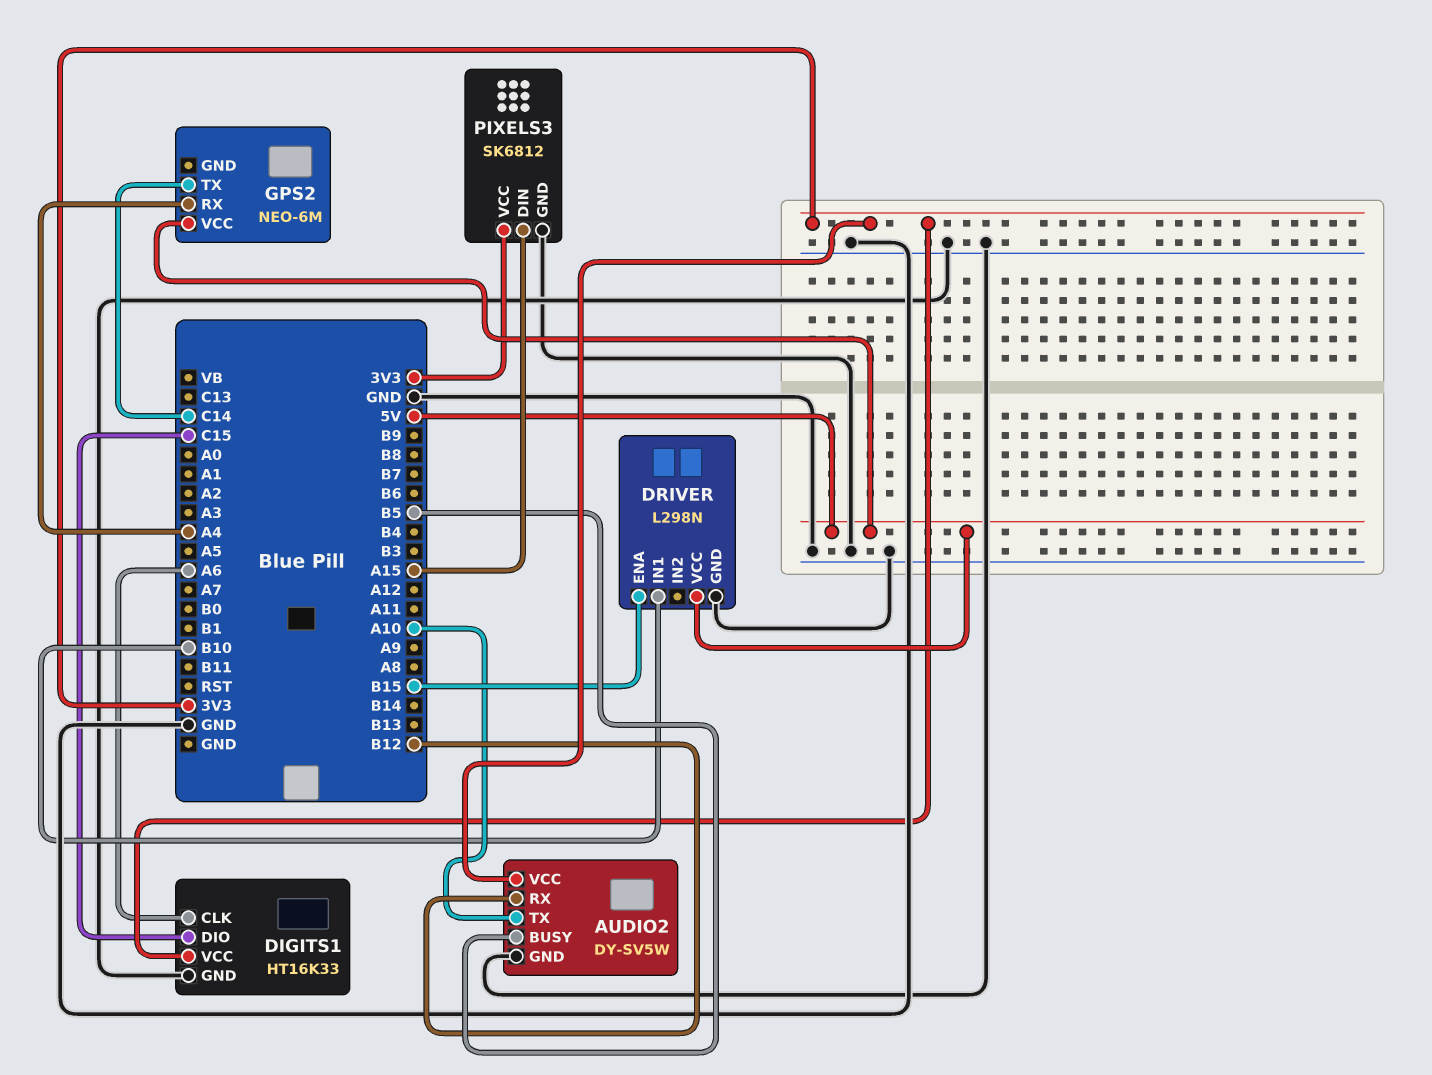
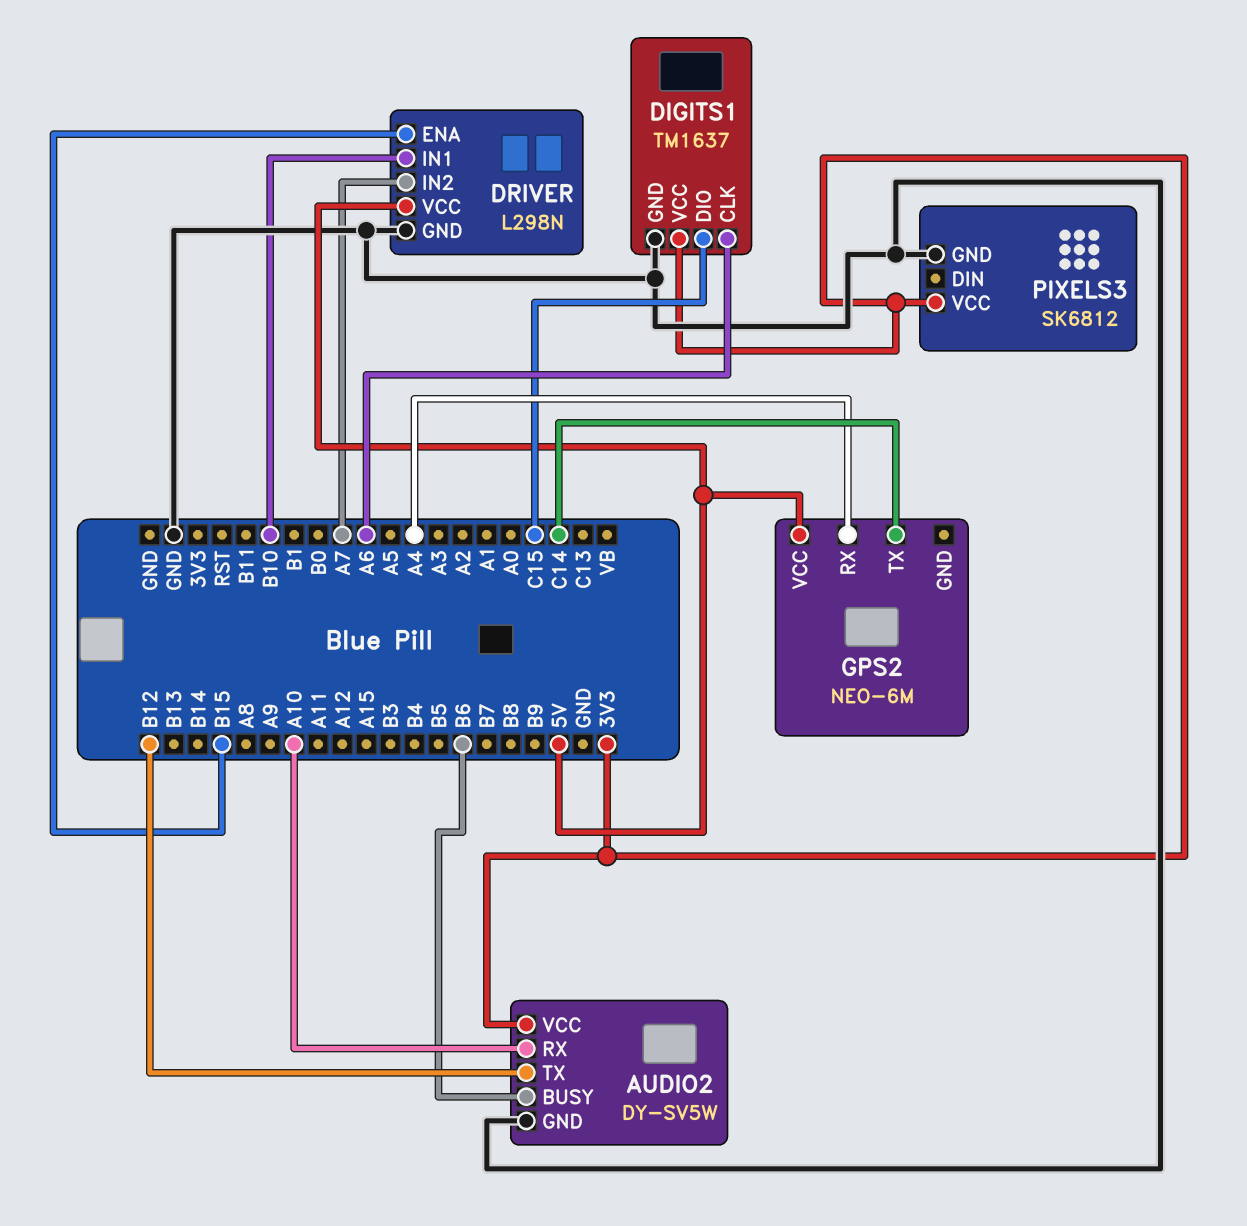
AUDIO2 pin BUSY: B5 -> B6
AUDIO2 pin RX: B12 -> A10
AUDIO2 pin TX: A10 -> B12
DIGITS1: HT16K33 -> TM1637
DRIVER pin IN2: none -> A7
PIXELS3 pin DIN: A15 -> none

